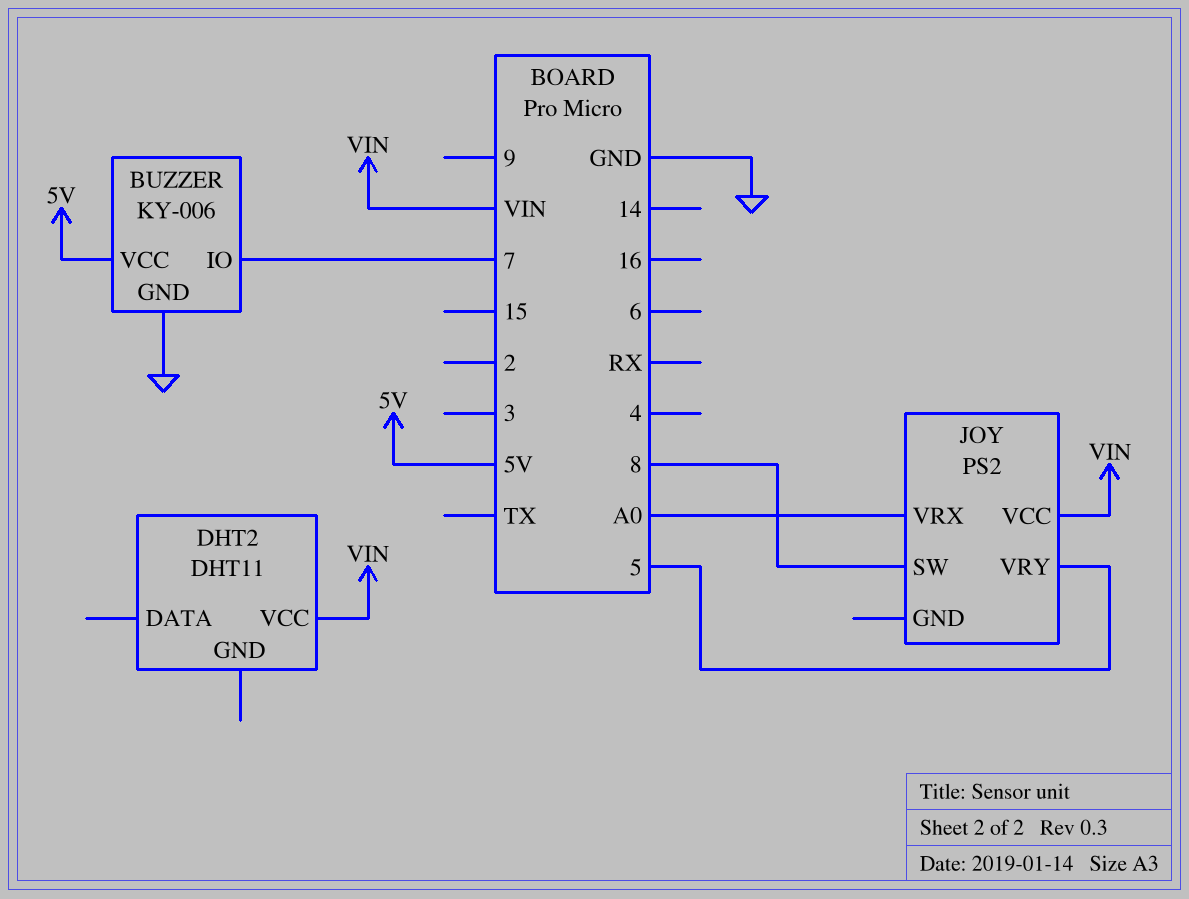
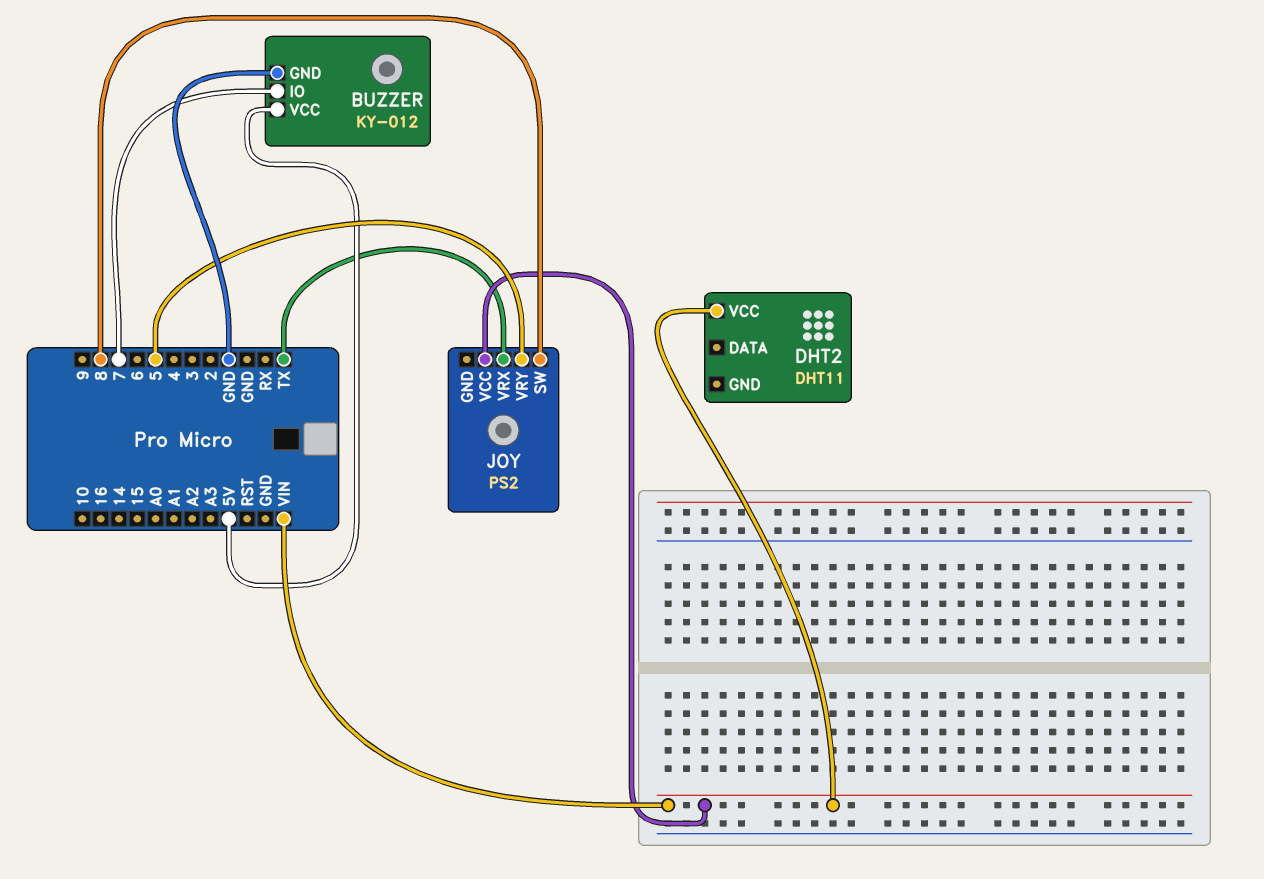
BUZZER: KY-006 -> KY-012
JOY pin VRX: A0 -> TX

